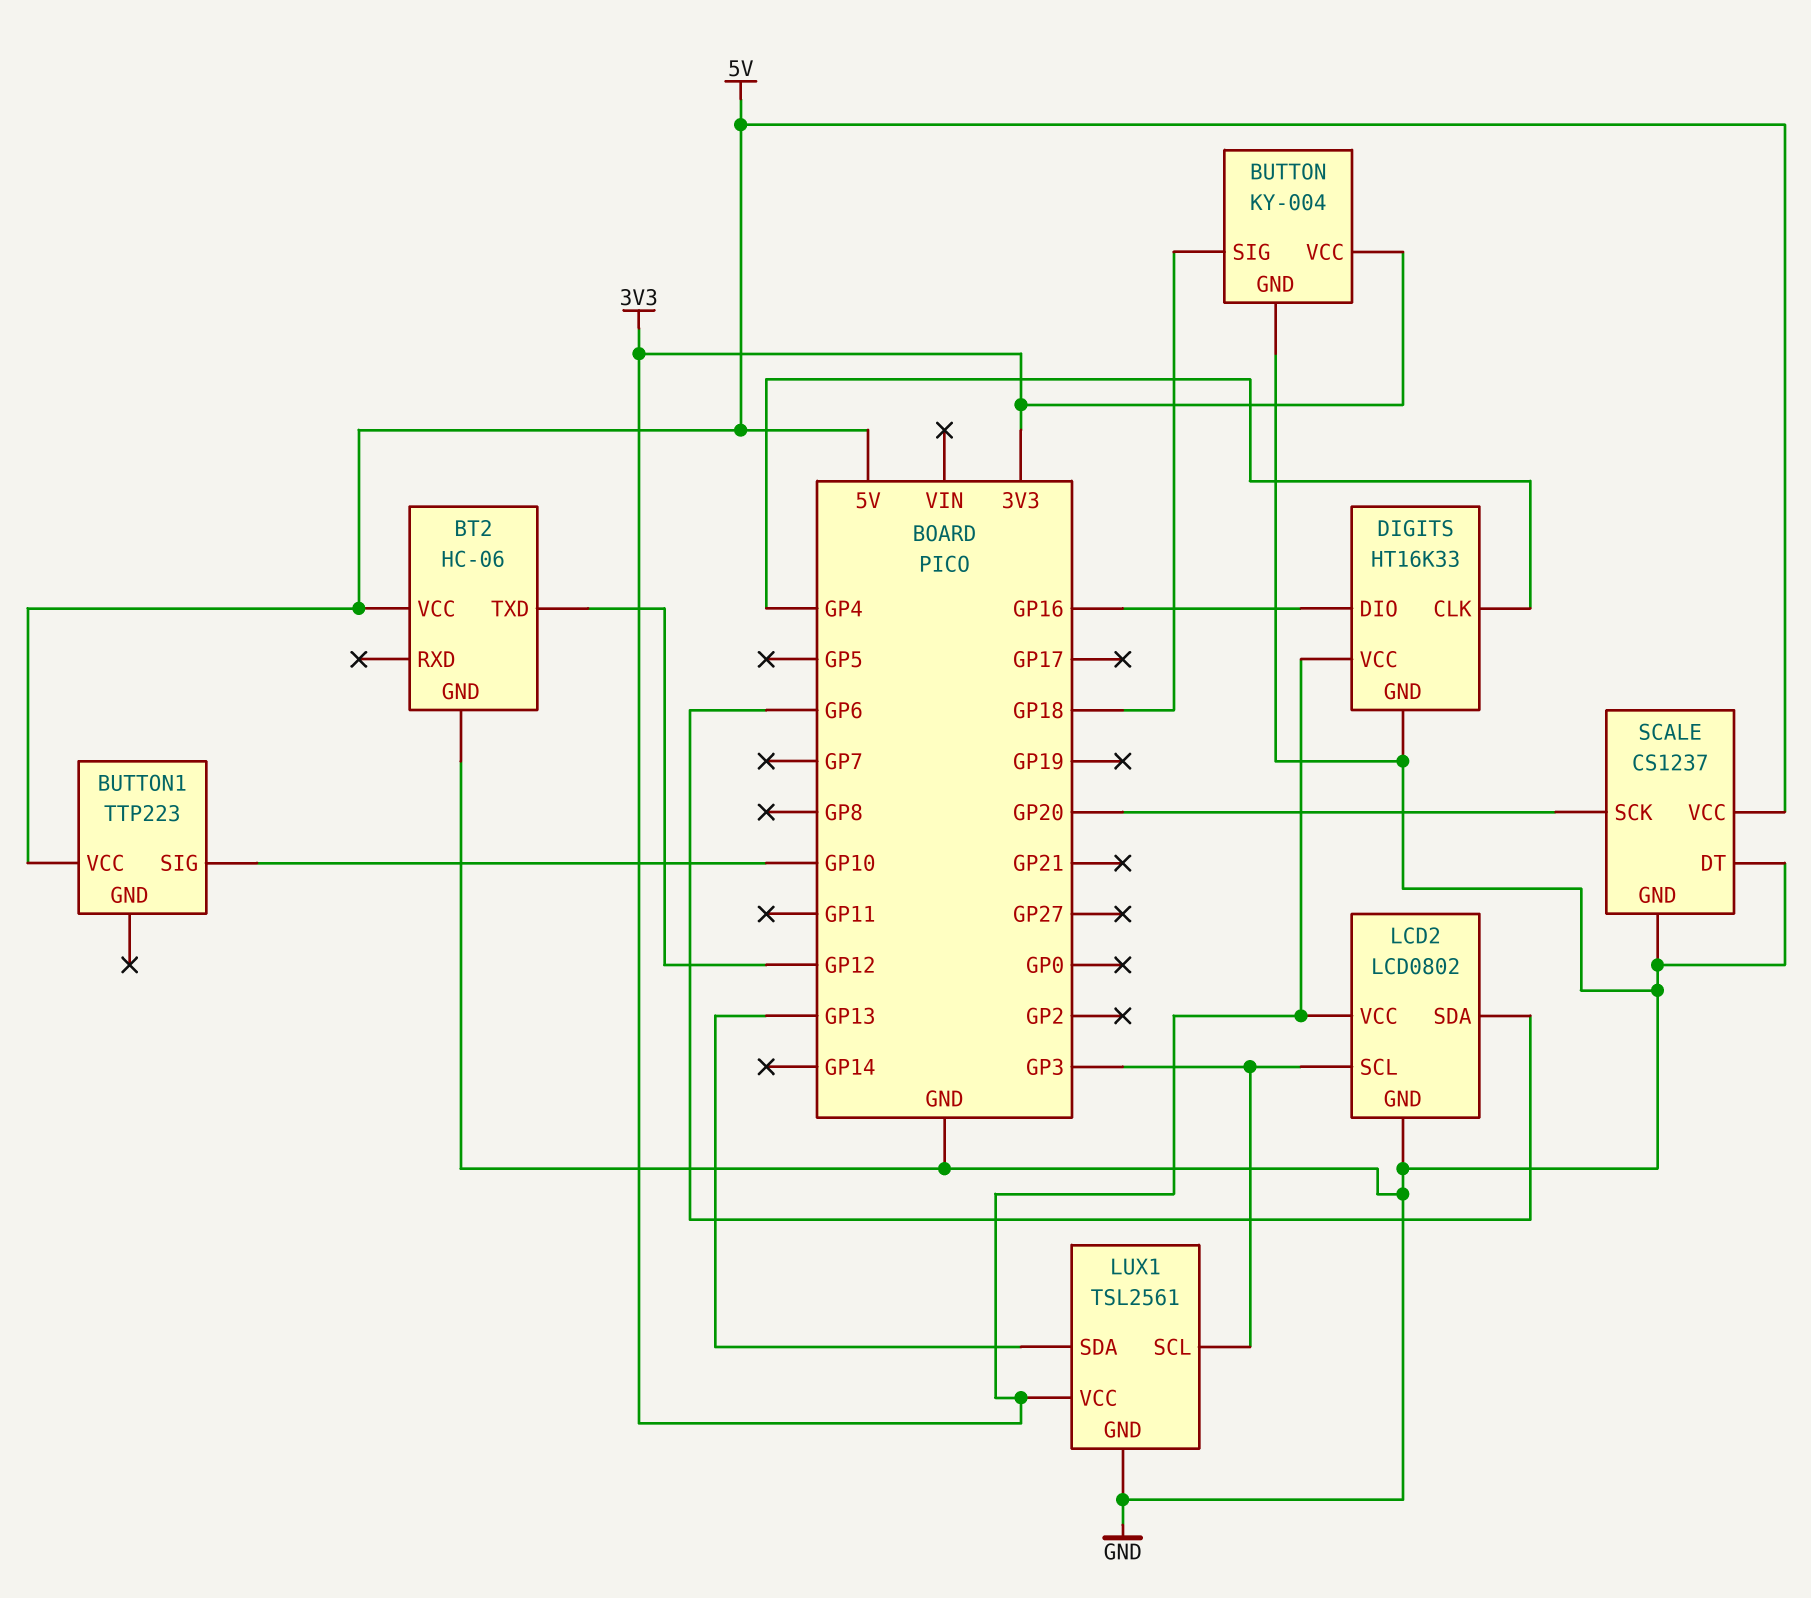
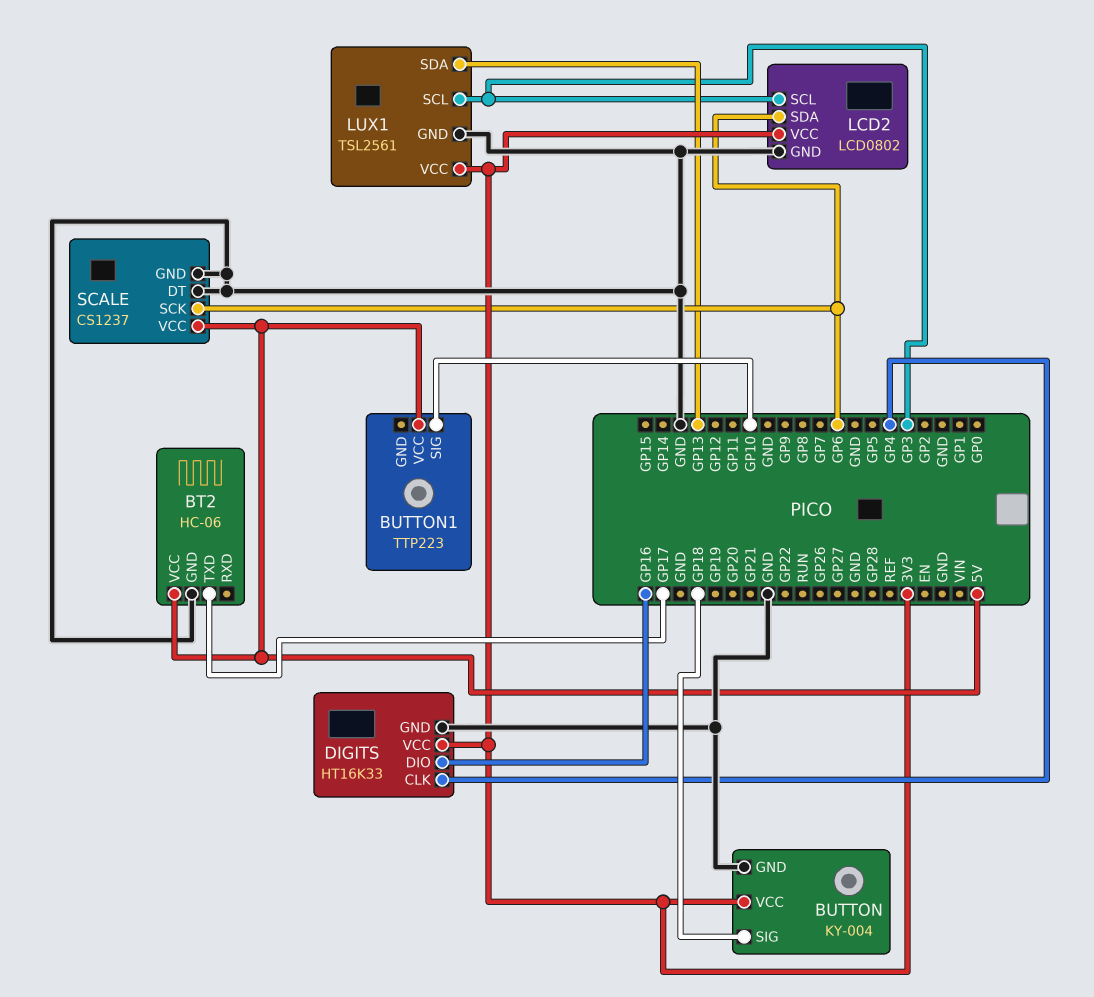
BT2 pin TXD: GP12 -> GP17
SCALE pin SCK: GP20 -> GP6

